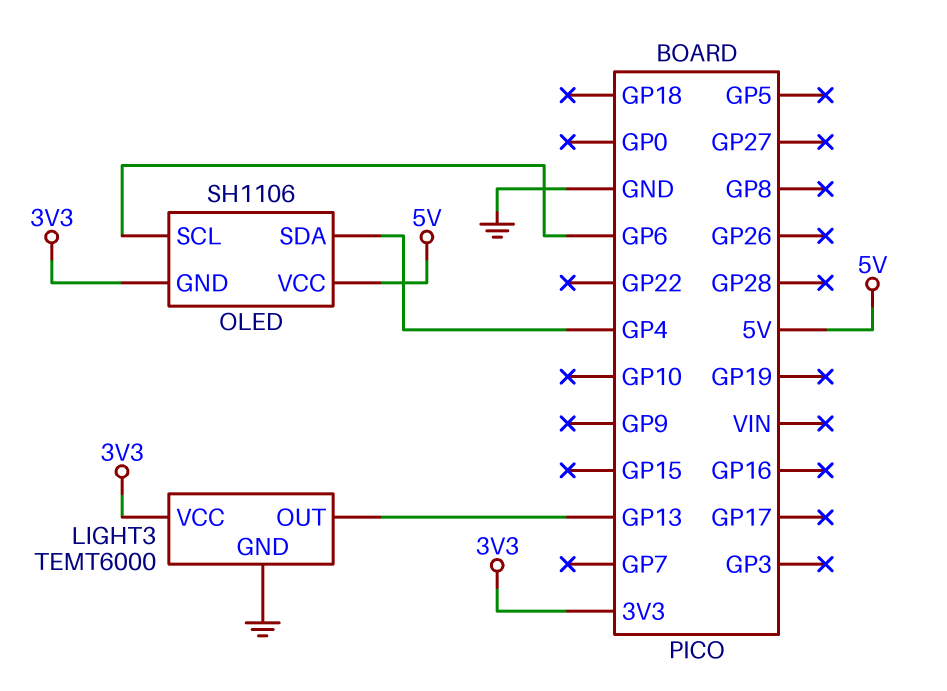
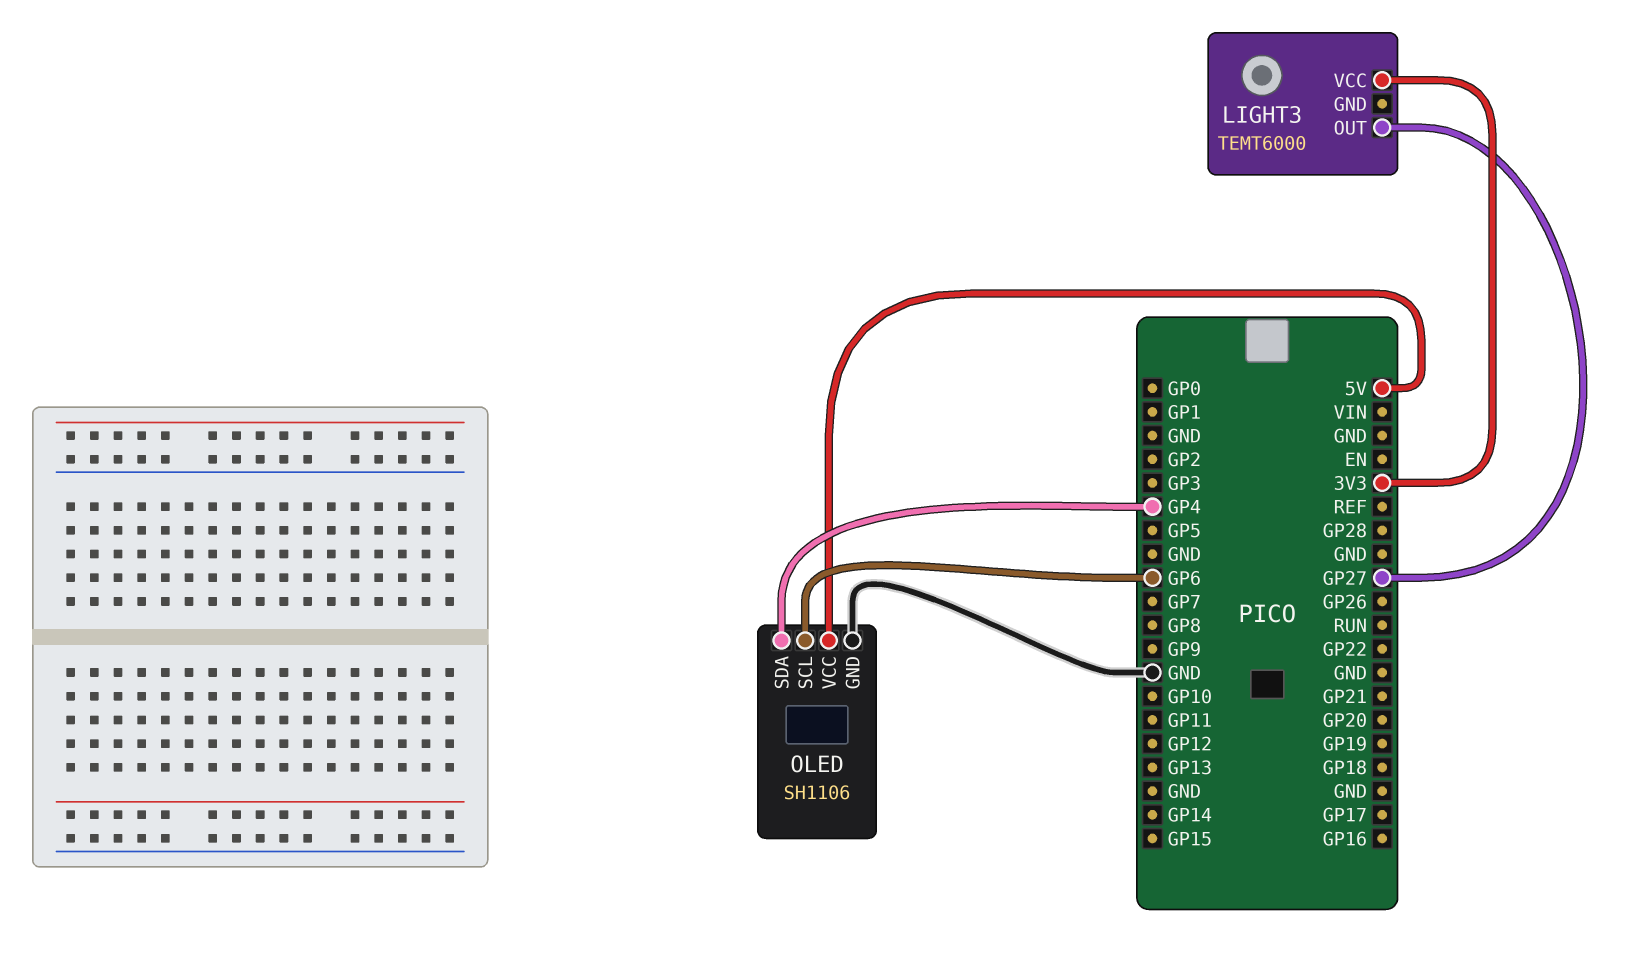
LIGHT3 pin GND: GND -> none
LIGHT3 pin OUT: GP13 -> GP27
OLED pin GND: 3V3 -> GND

